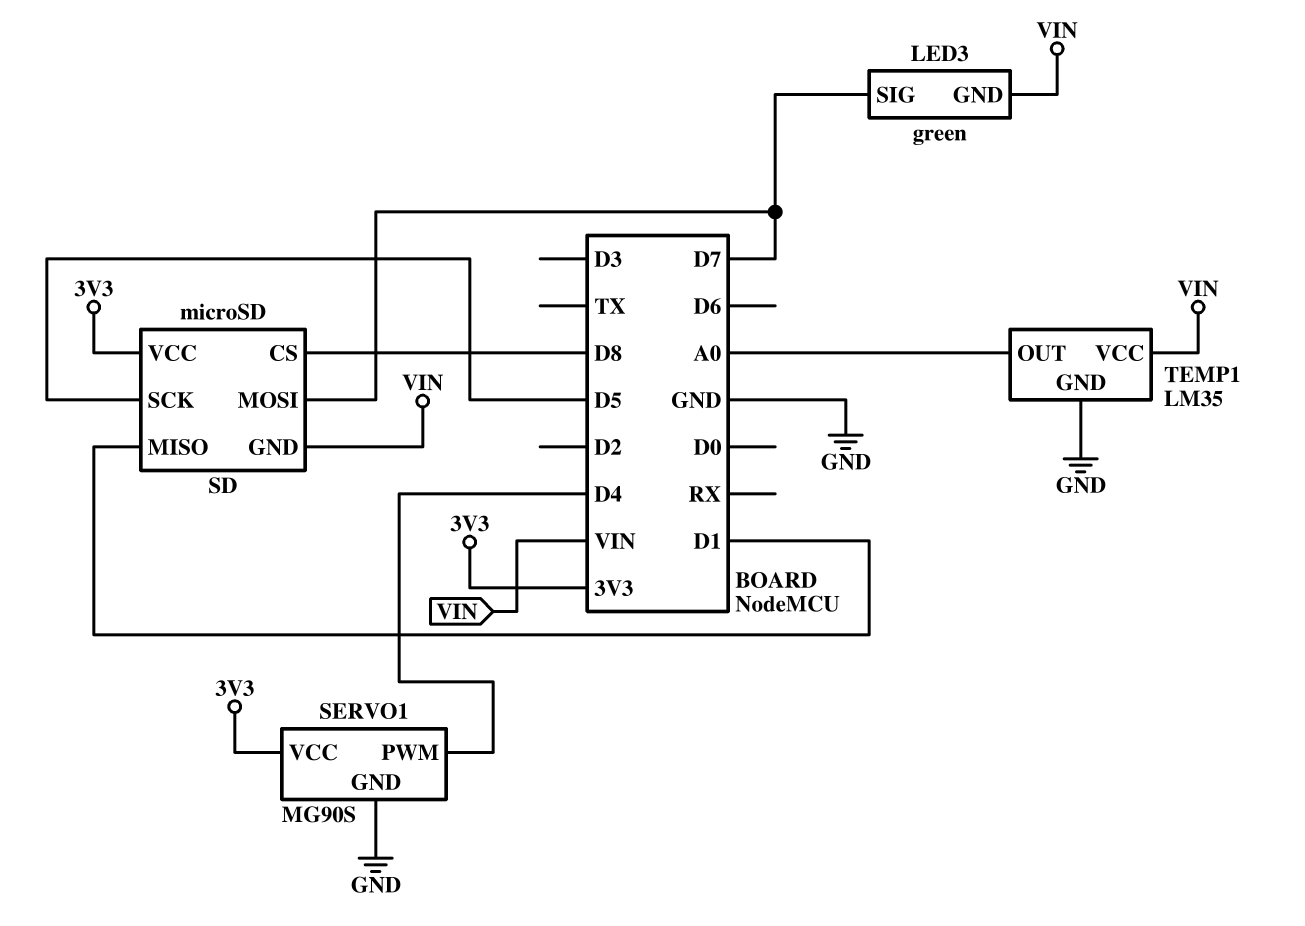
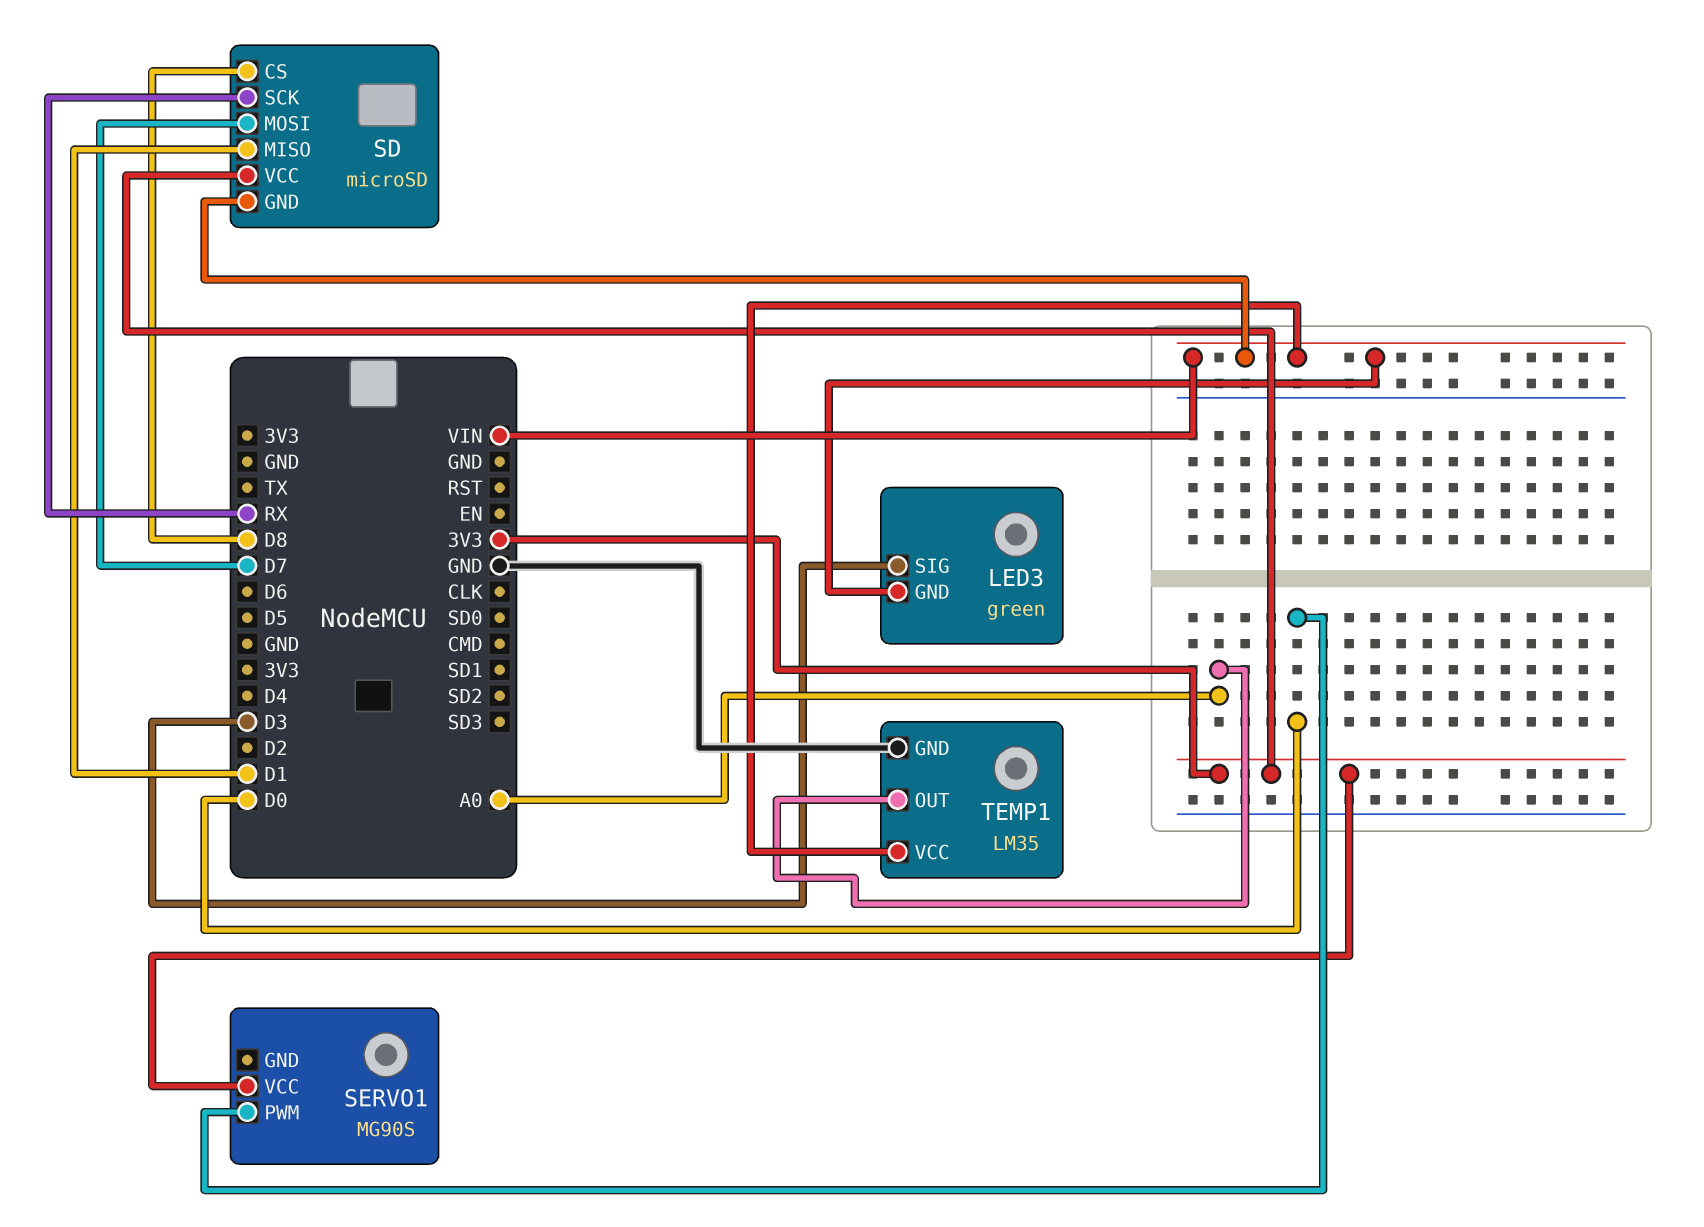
LED3 pin SIG: D7 -> D3
SD pin SCK: D5 -> RX
SERVO1 pin GND: GND -> none
SERVO1 pin PWM: D4 -> D0

